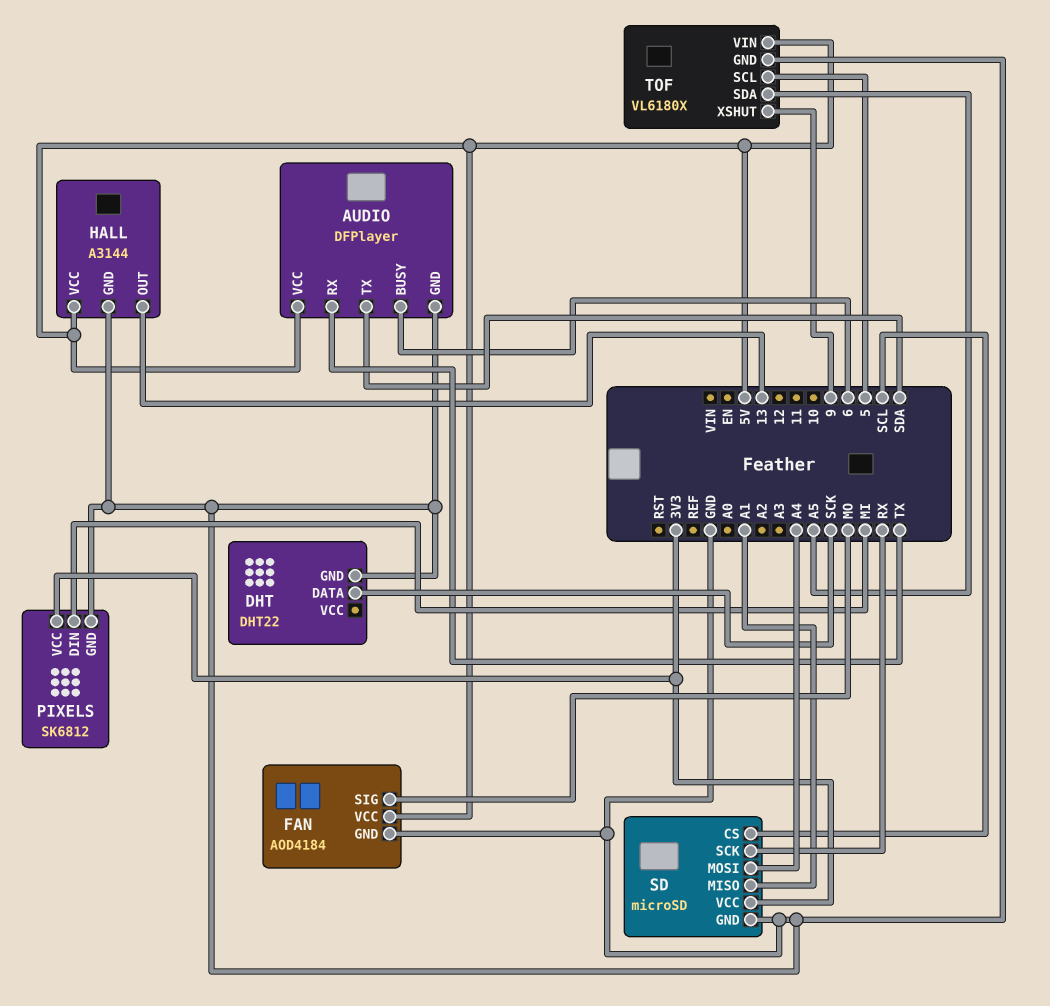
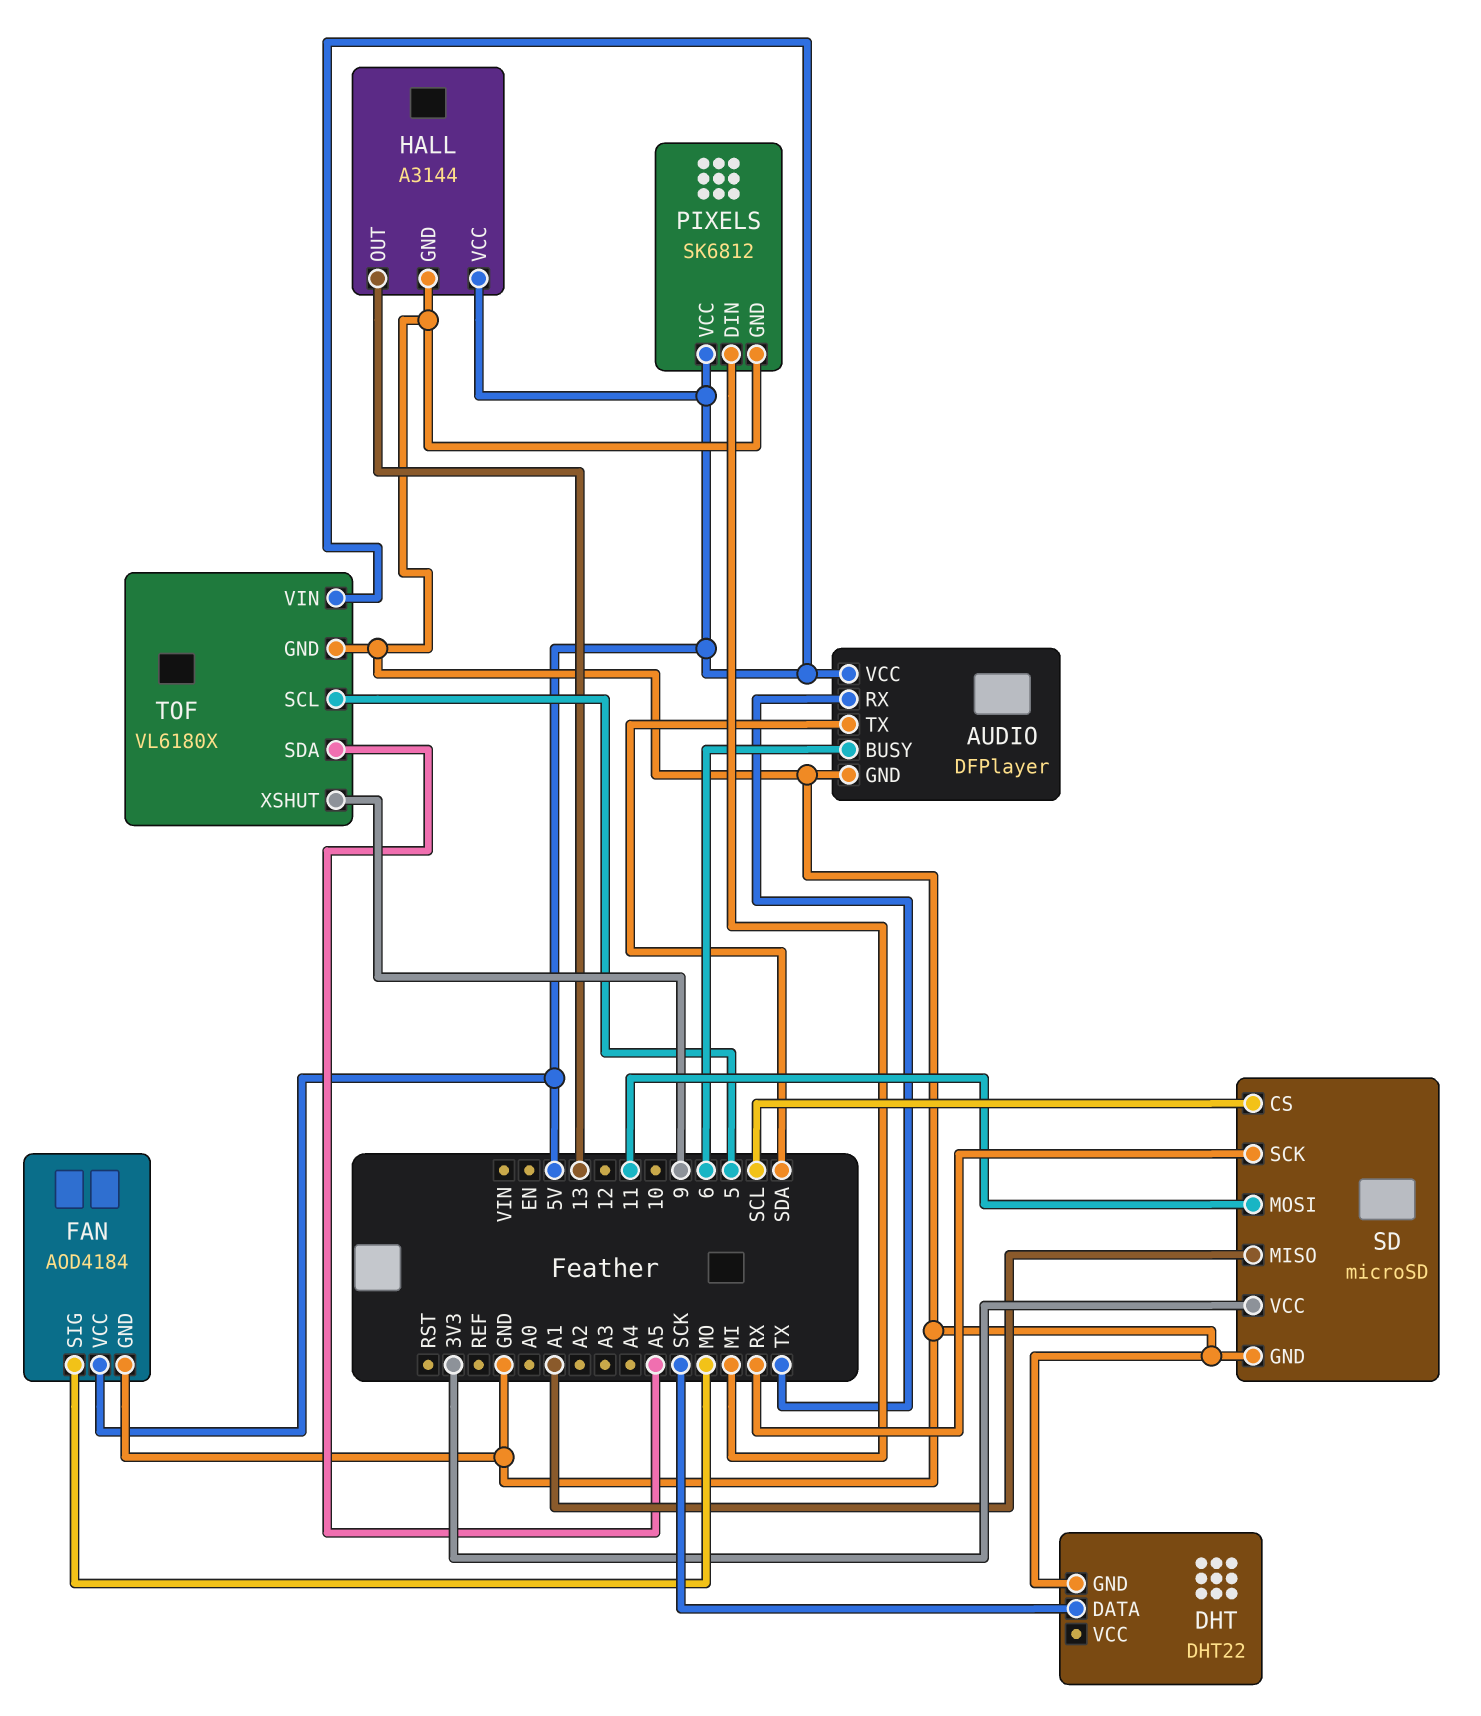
PIXELS pin VCC: 3V3 -> 5V
SD pin MOSI: A4 -> 11

